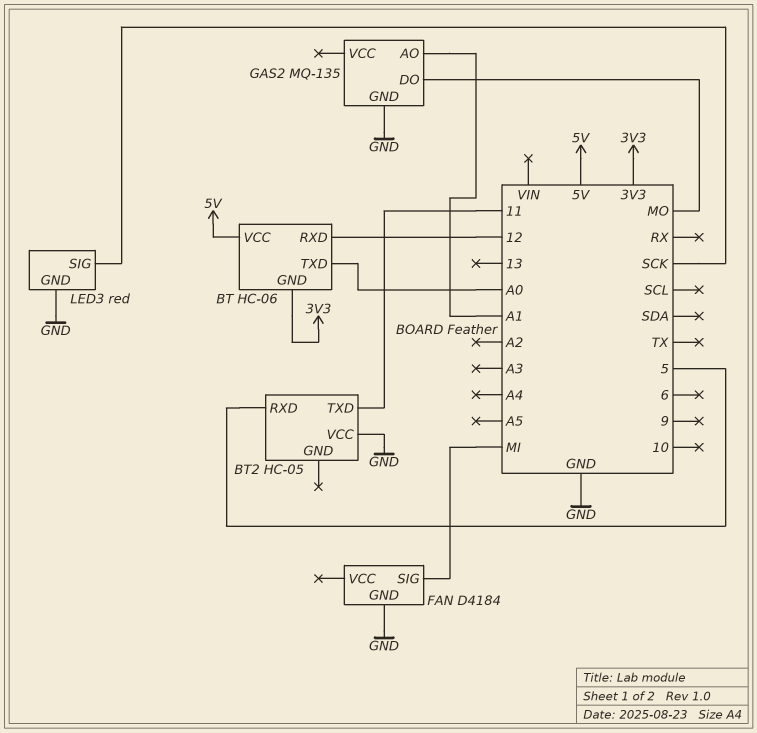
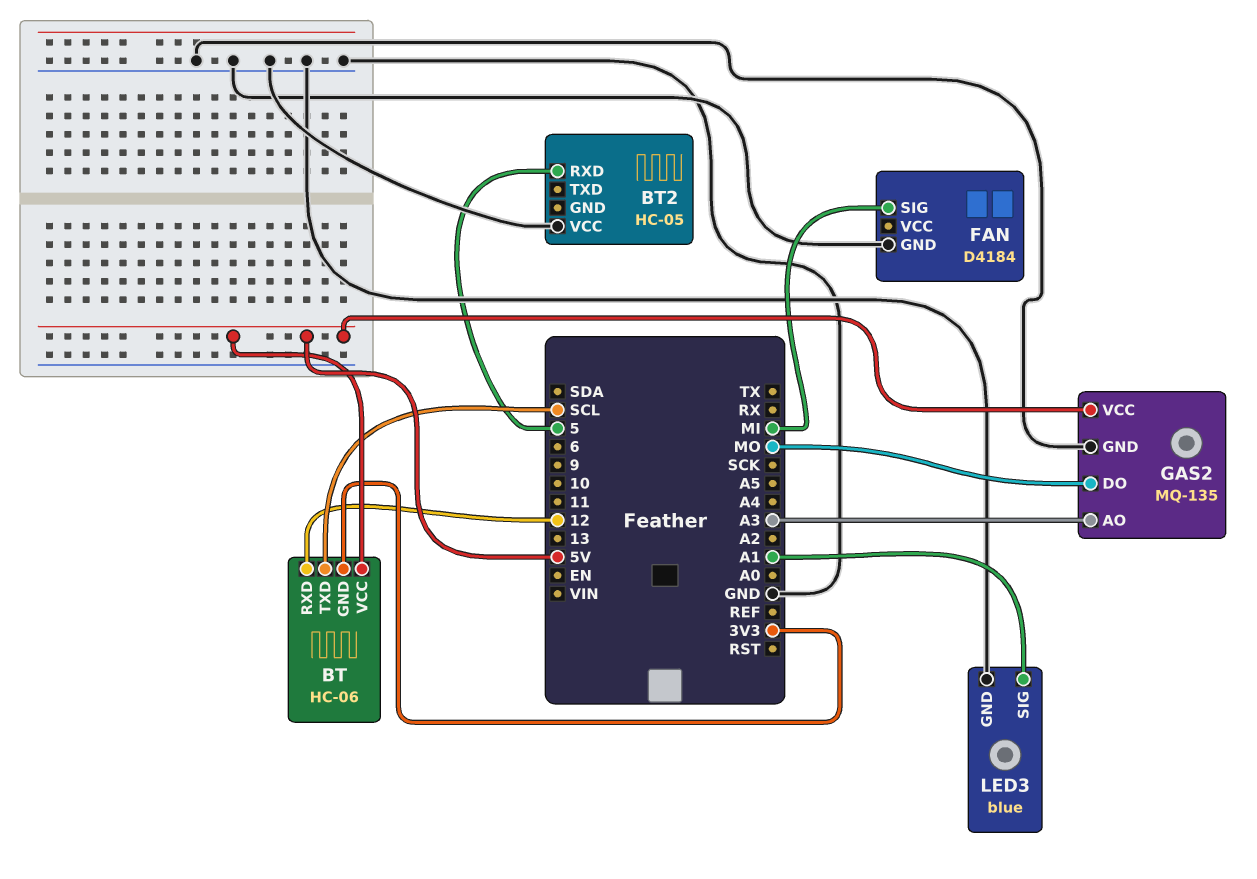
BT pin TXD: A0 -> SCL
BT2 pin TXD: 11 -> none
GAS2 pin AO: A1 -> A3
GAS2 pin VCC: none -> 5V
LED3: red -> blue
LED3 pin SIG: SCK -> A1

